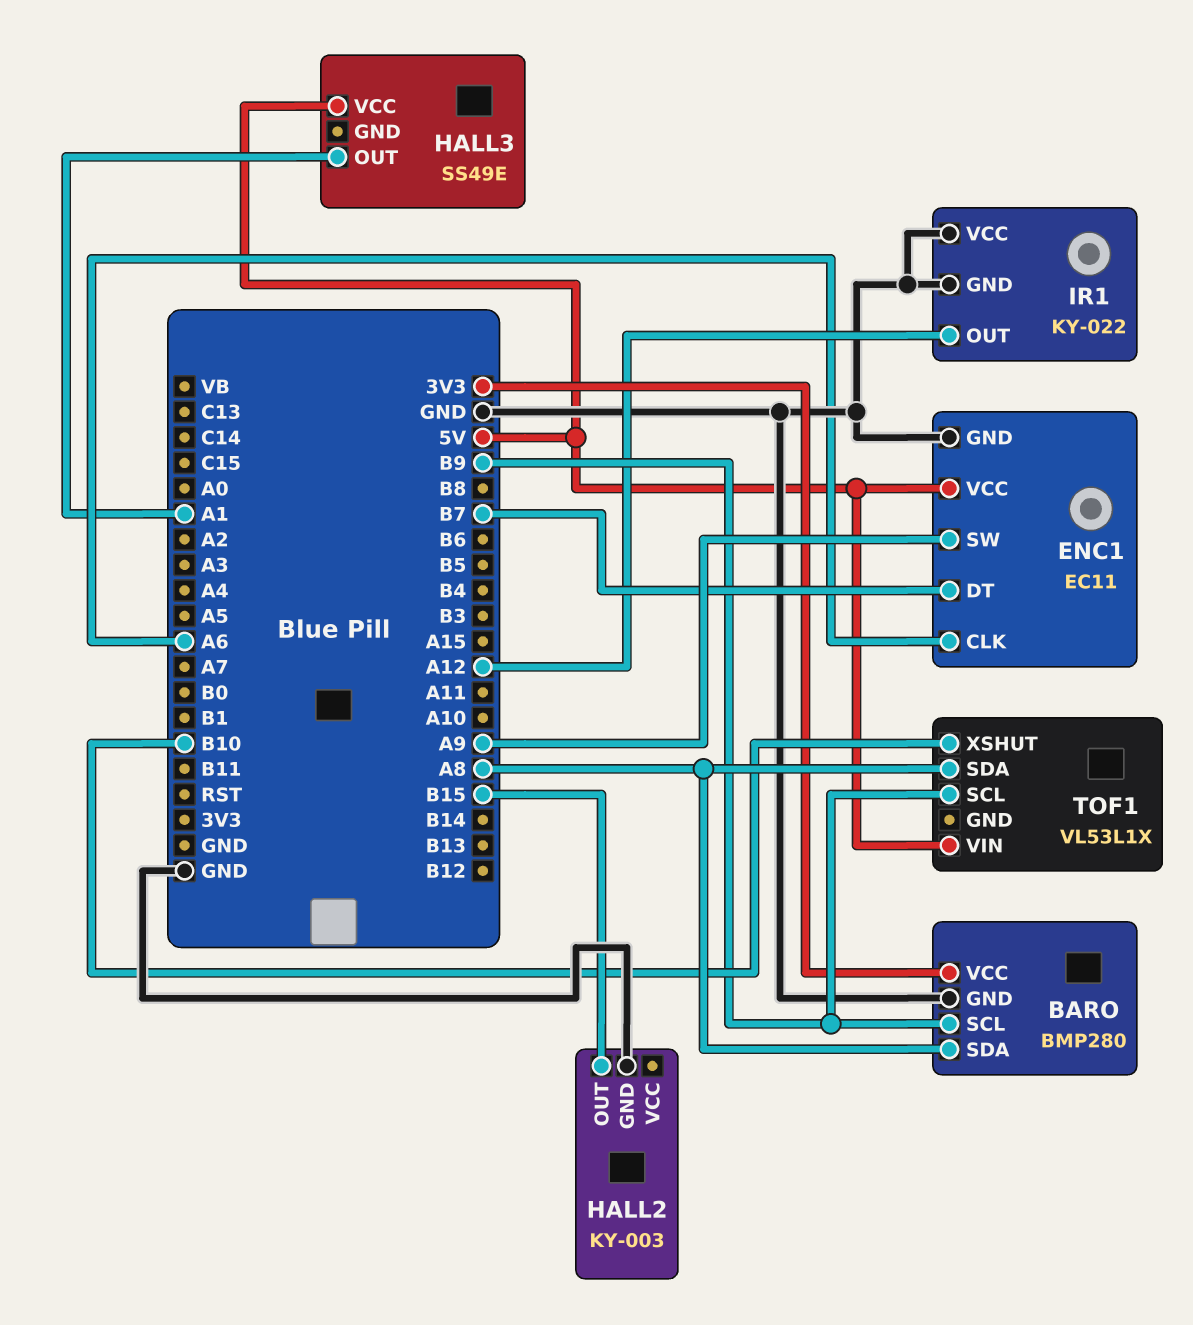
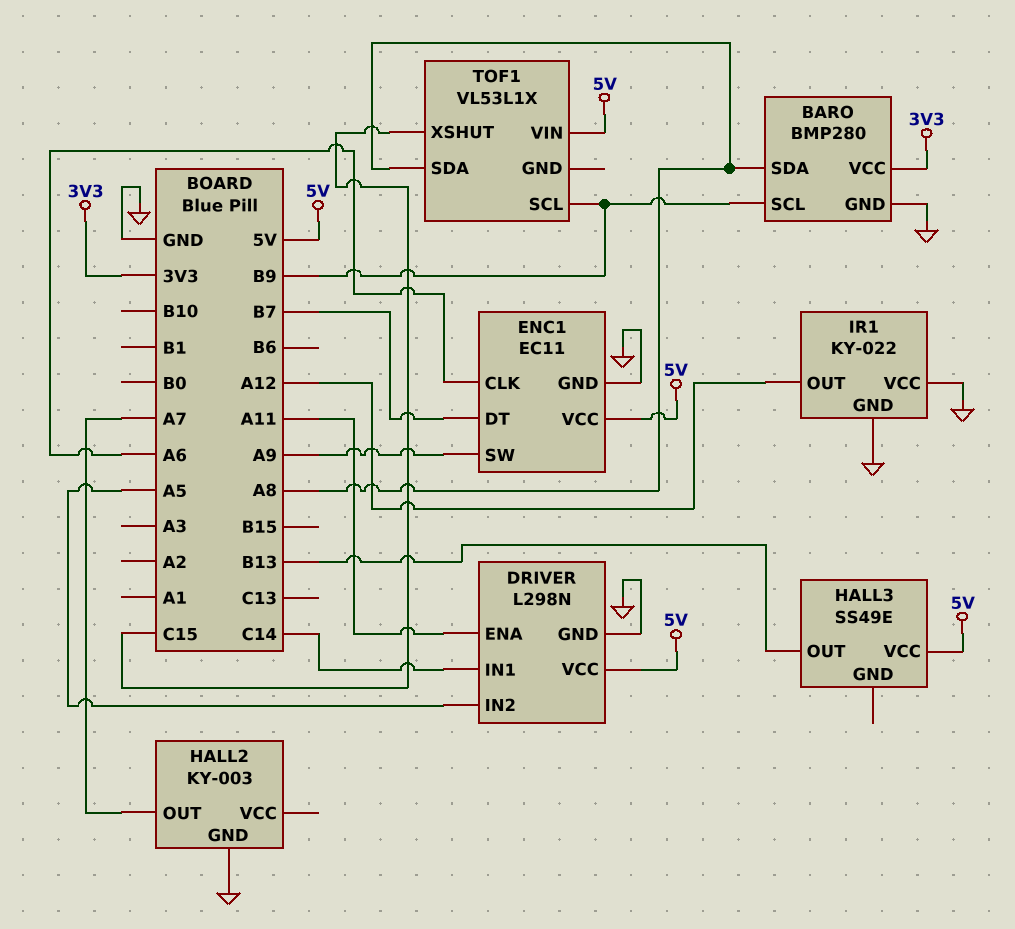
DRIVER: none -> L298N
DRIVER pin ENA: none -> A11
DRIVER pin GND: none -> GND
DRIVER pin IN1: none -> C14
DRIVER pin IN2: none -> A5
DRIVER pin VCC: none -> 5V
HALL2 pin OUT: B15 -> A7
HALL3 pin OUT: A1 -> B13
TOF1 pin XSHUT: B10 -> C15

